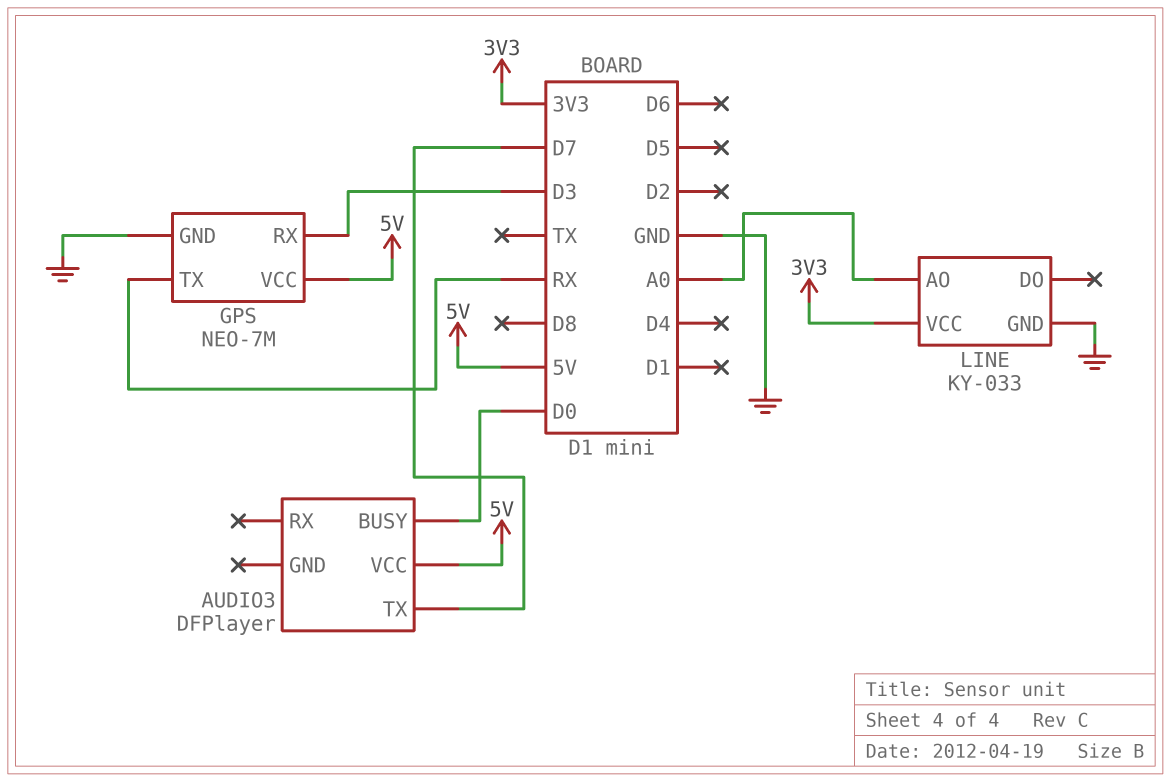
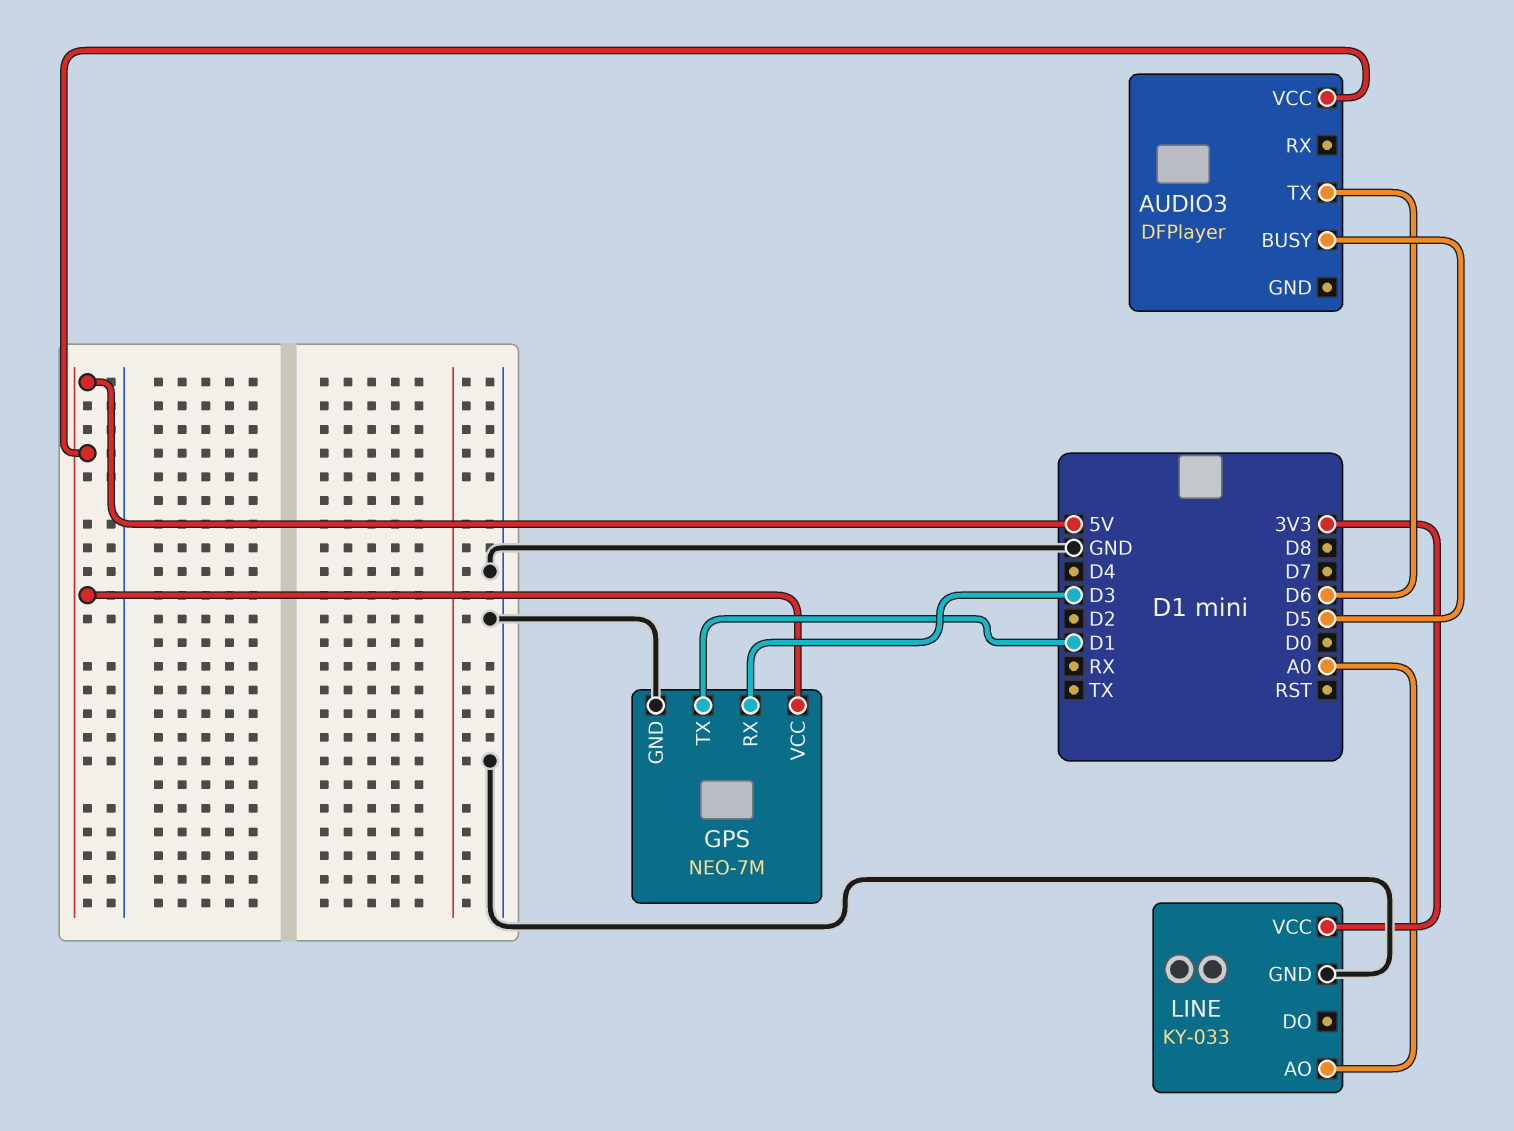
AUDIO3 pin BUSY: D0 -> D5
AUDIO3 pin TX: D7 -> D6
GPS pin TX: RX -> D1

